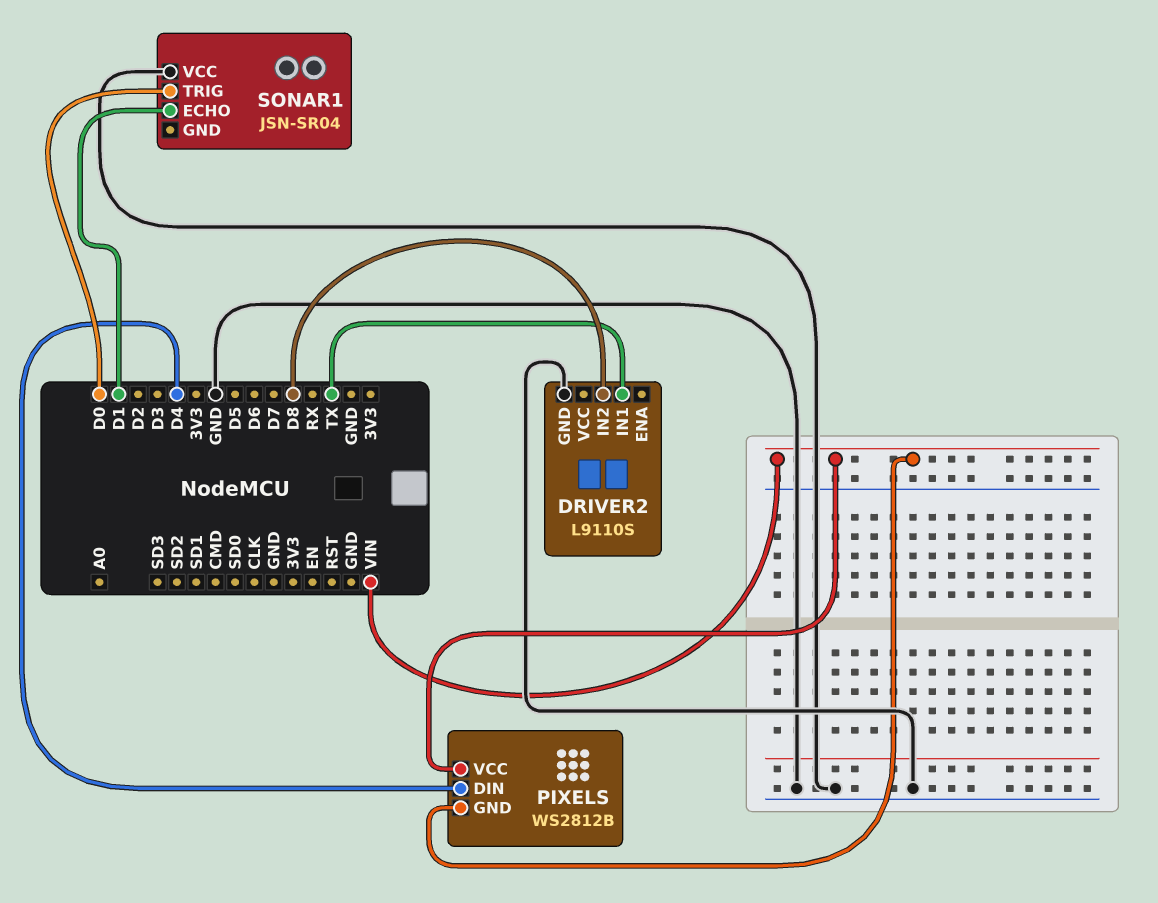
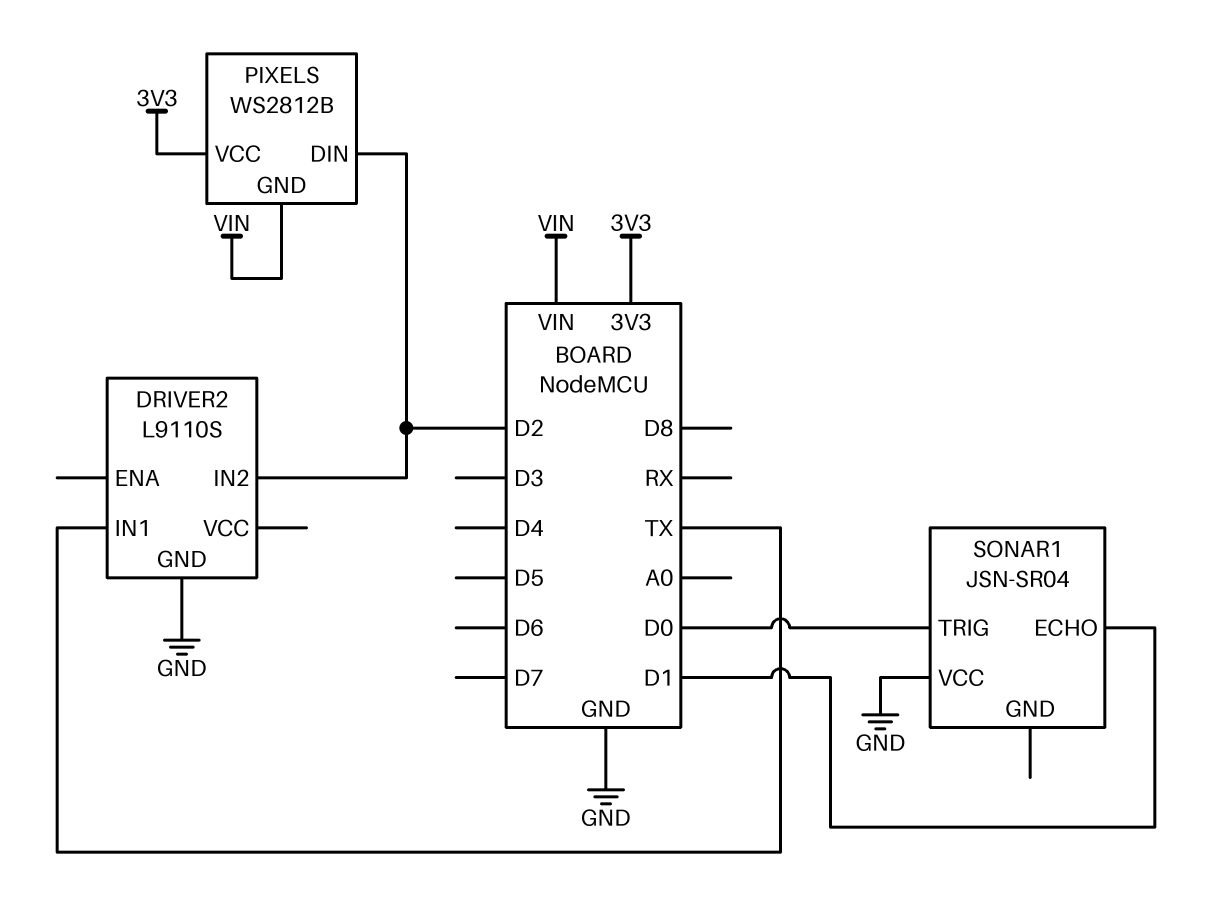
DRIVER2 pin IN2: D8 -> D2
PIXELS pin DIN: D4 -> D2
PIXELS pin VCC: VIN -> 3V3

